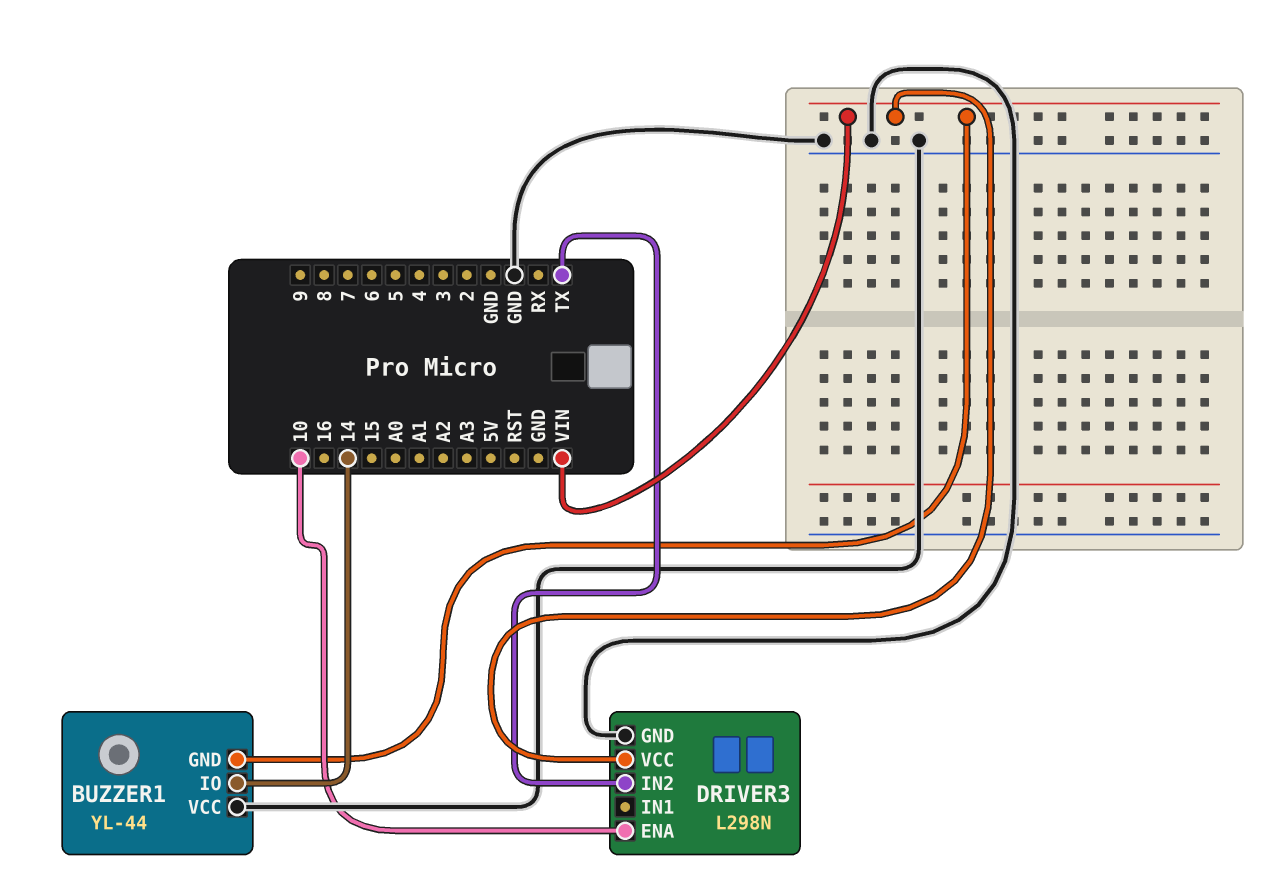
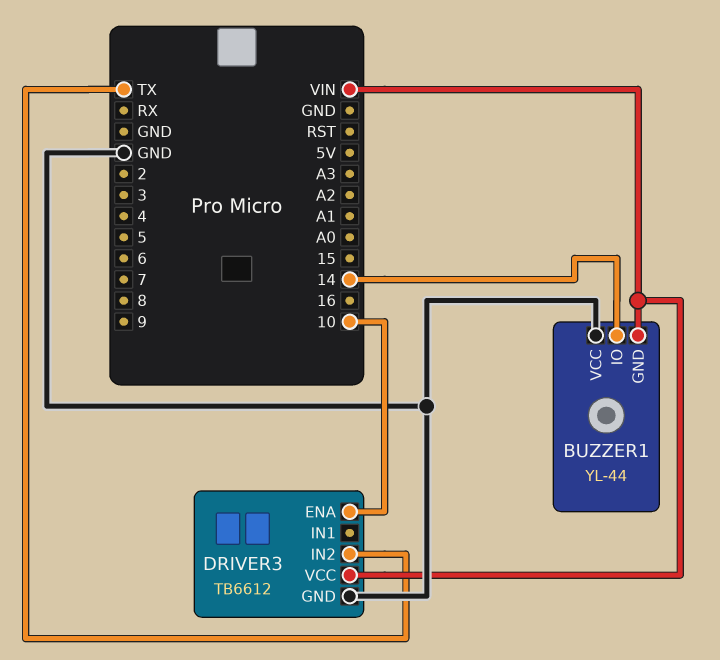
DRIVER3: L298N -> TB6612

